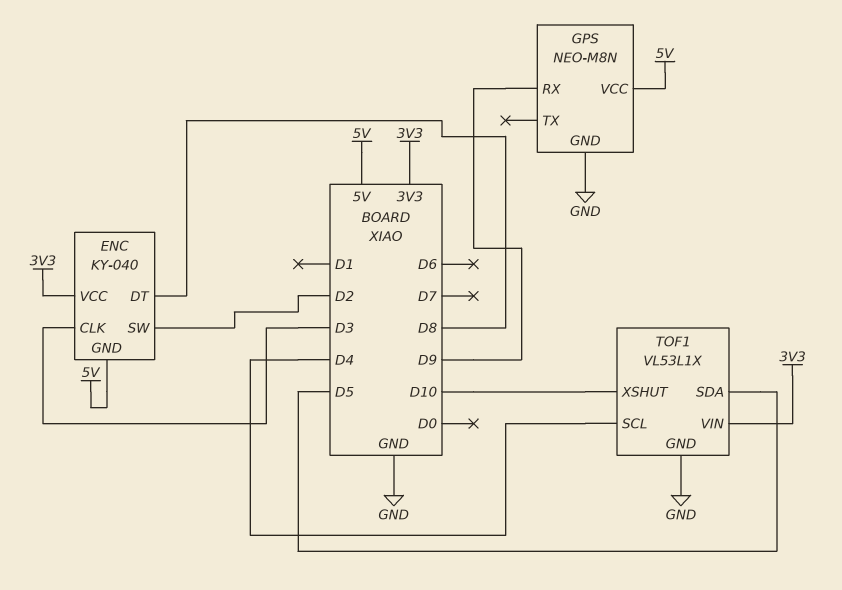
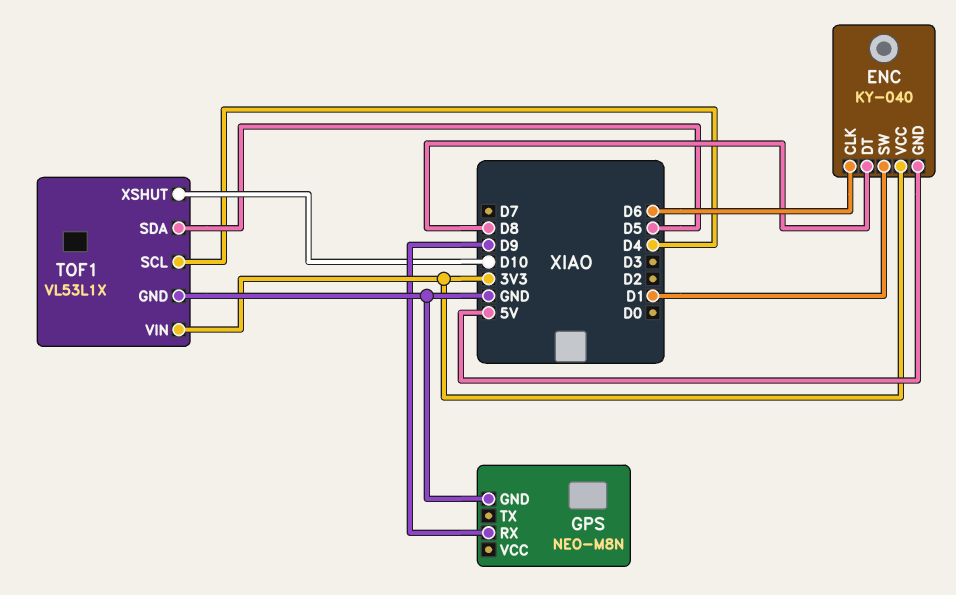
ENC pin CLK: D3 -> D6
ENC pin SW: D2 -> D1
GPS pin VCC: 5V -> none

